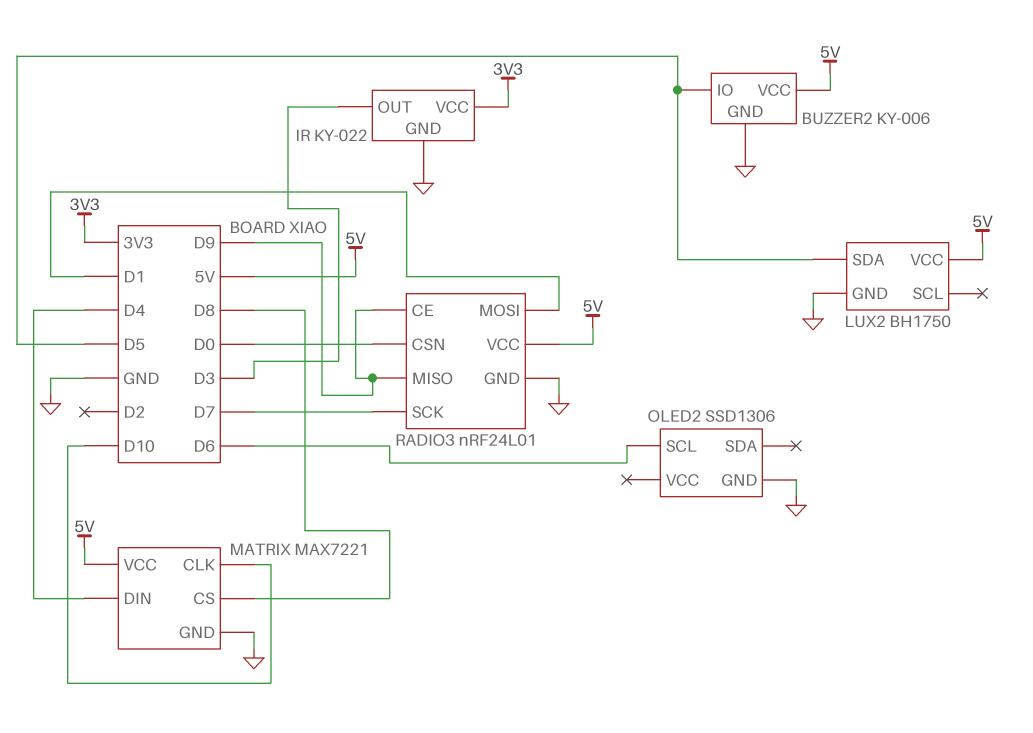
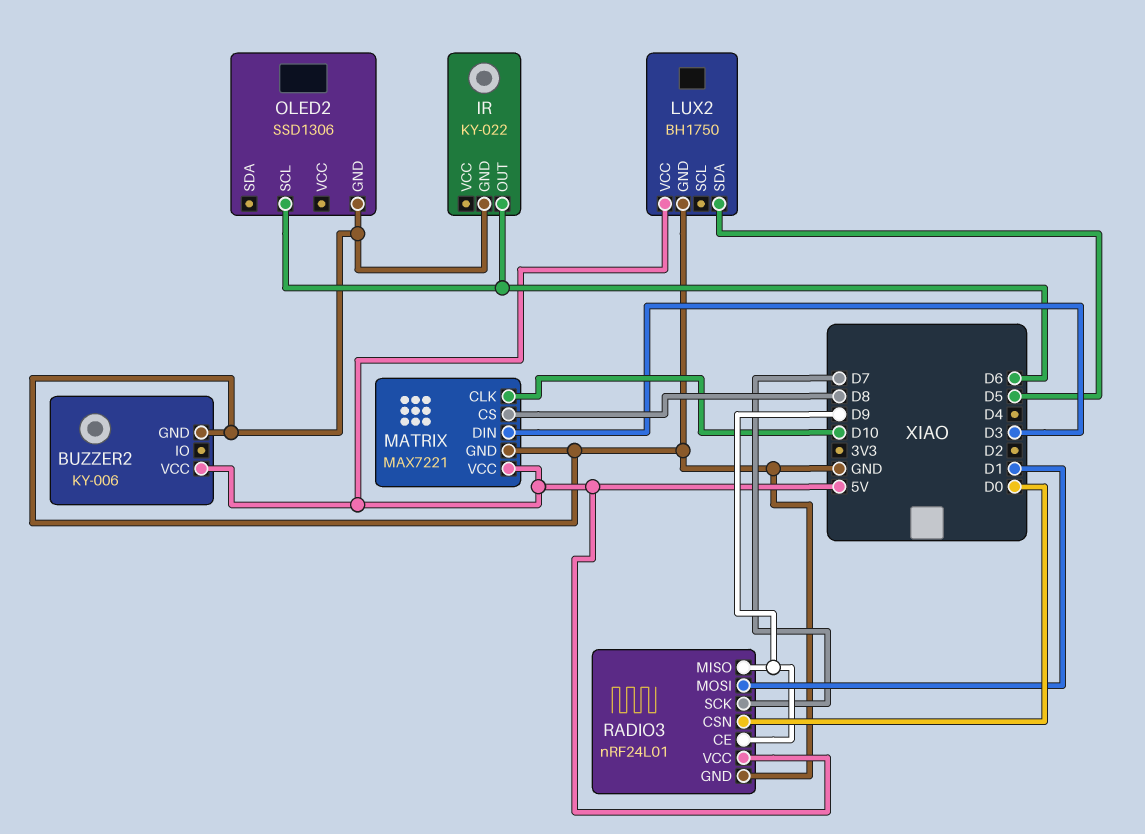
BUZZER2 pin IO: D5 -> none
IR pin OUT: D3 -> D6
IR pin VCC: 3V3 -> none
MATRIX pin DIN: D4 -> D3

